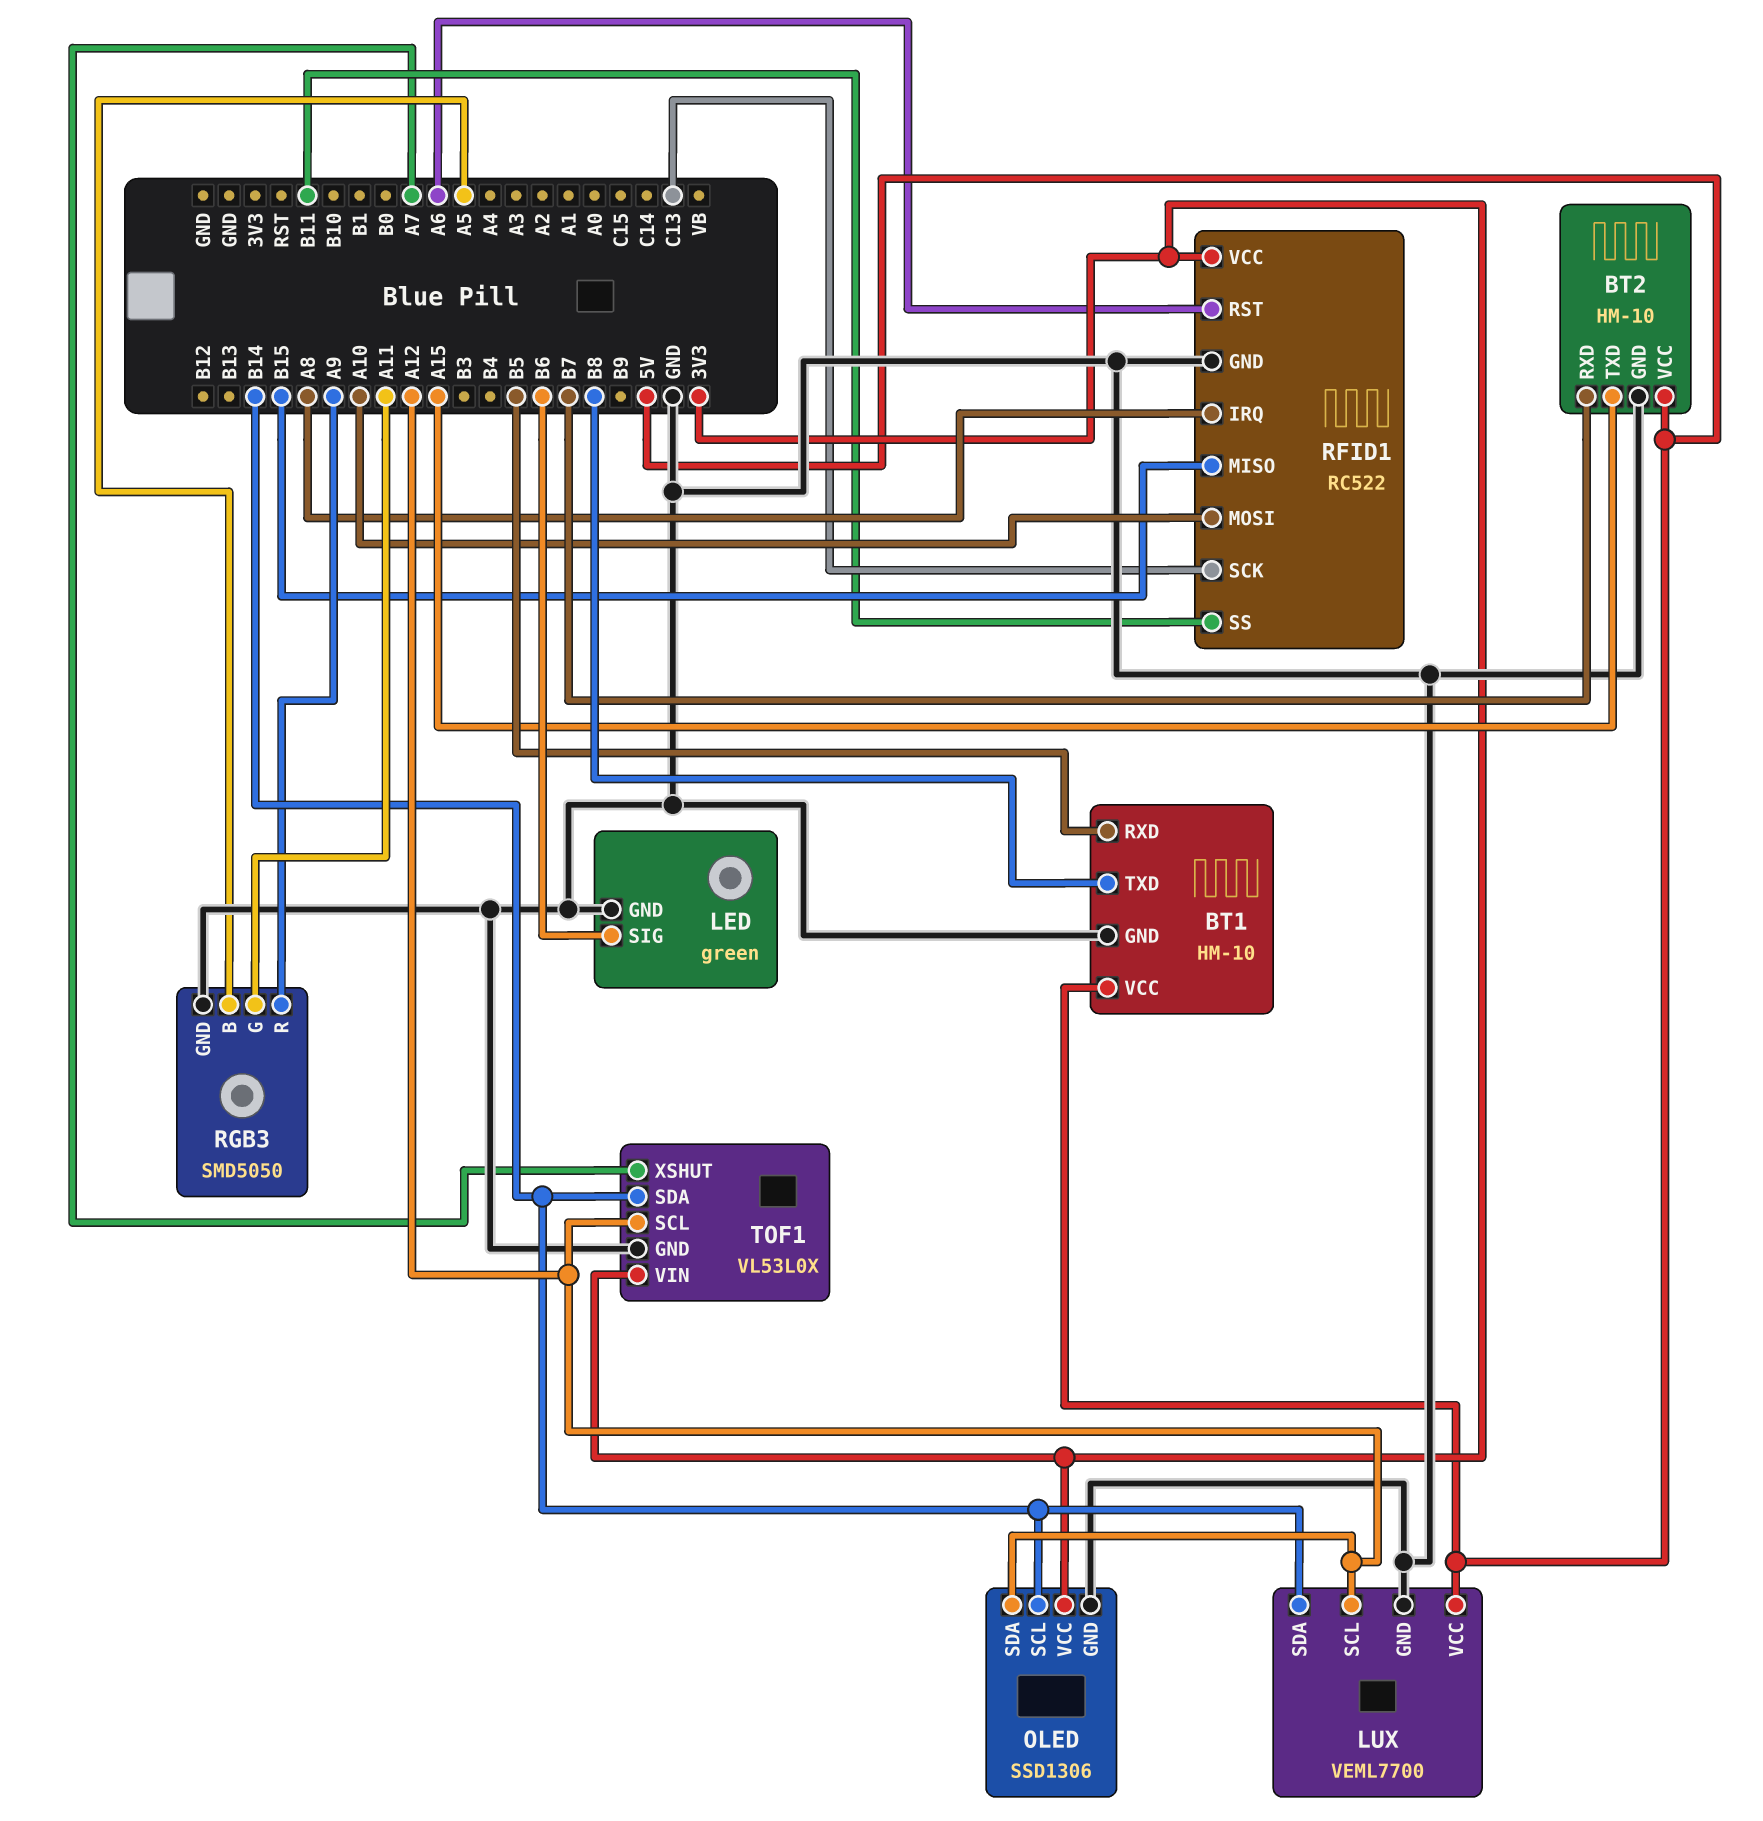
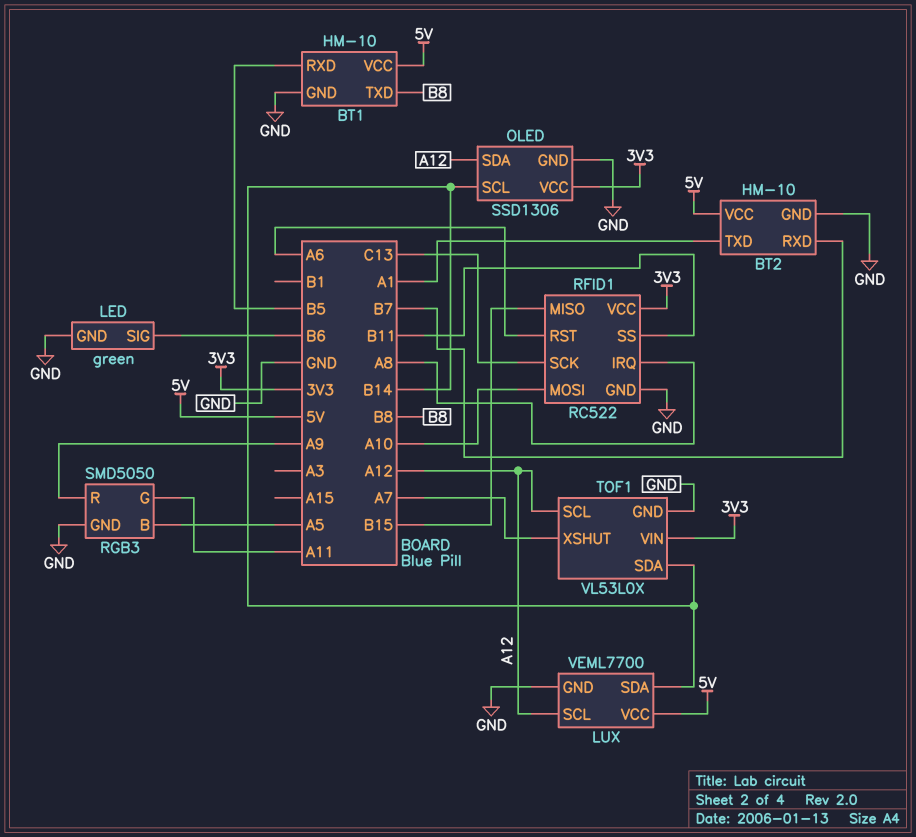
BT2 pin TXD: A15 -> A1

